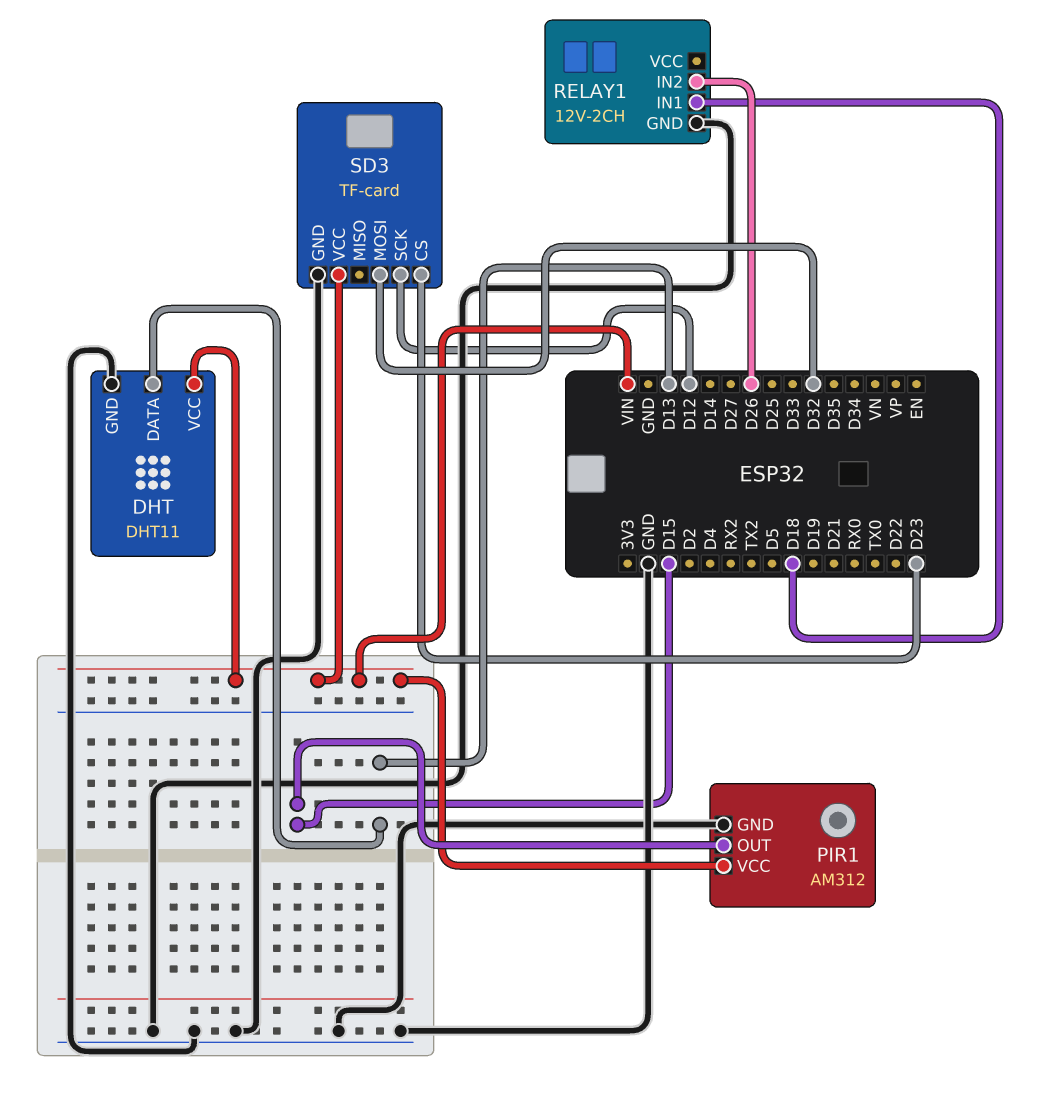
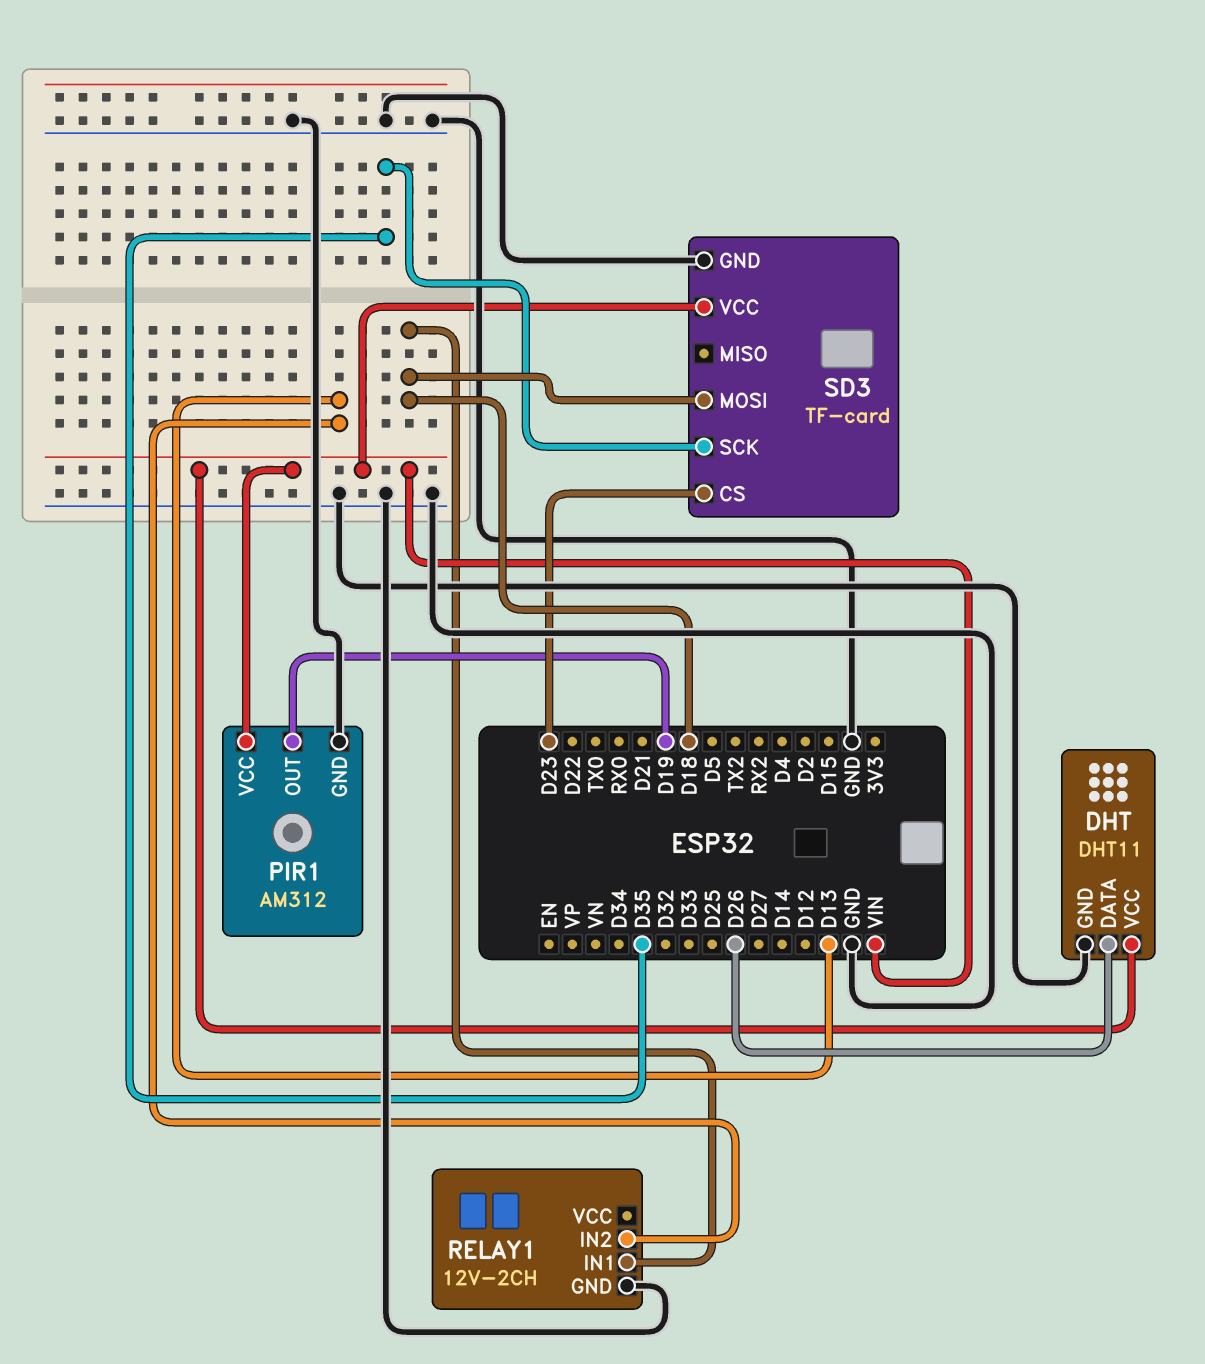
DHT pin DATA: D13 -> D26
PIR1 pin OUT: D15 -> D19
RELAY1 pin IN2: D26 -> D13
SD3 pin MOSI: D32 -> D18
SD3 pin SCK: D12 -> D35

